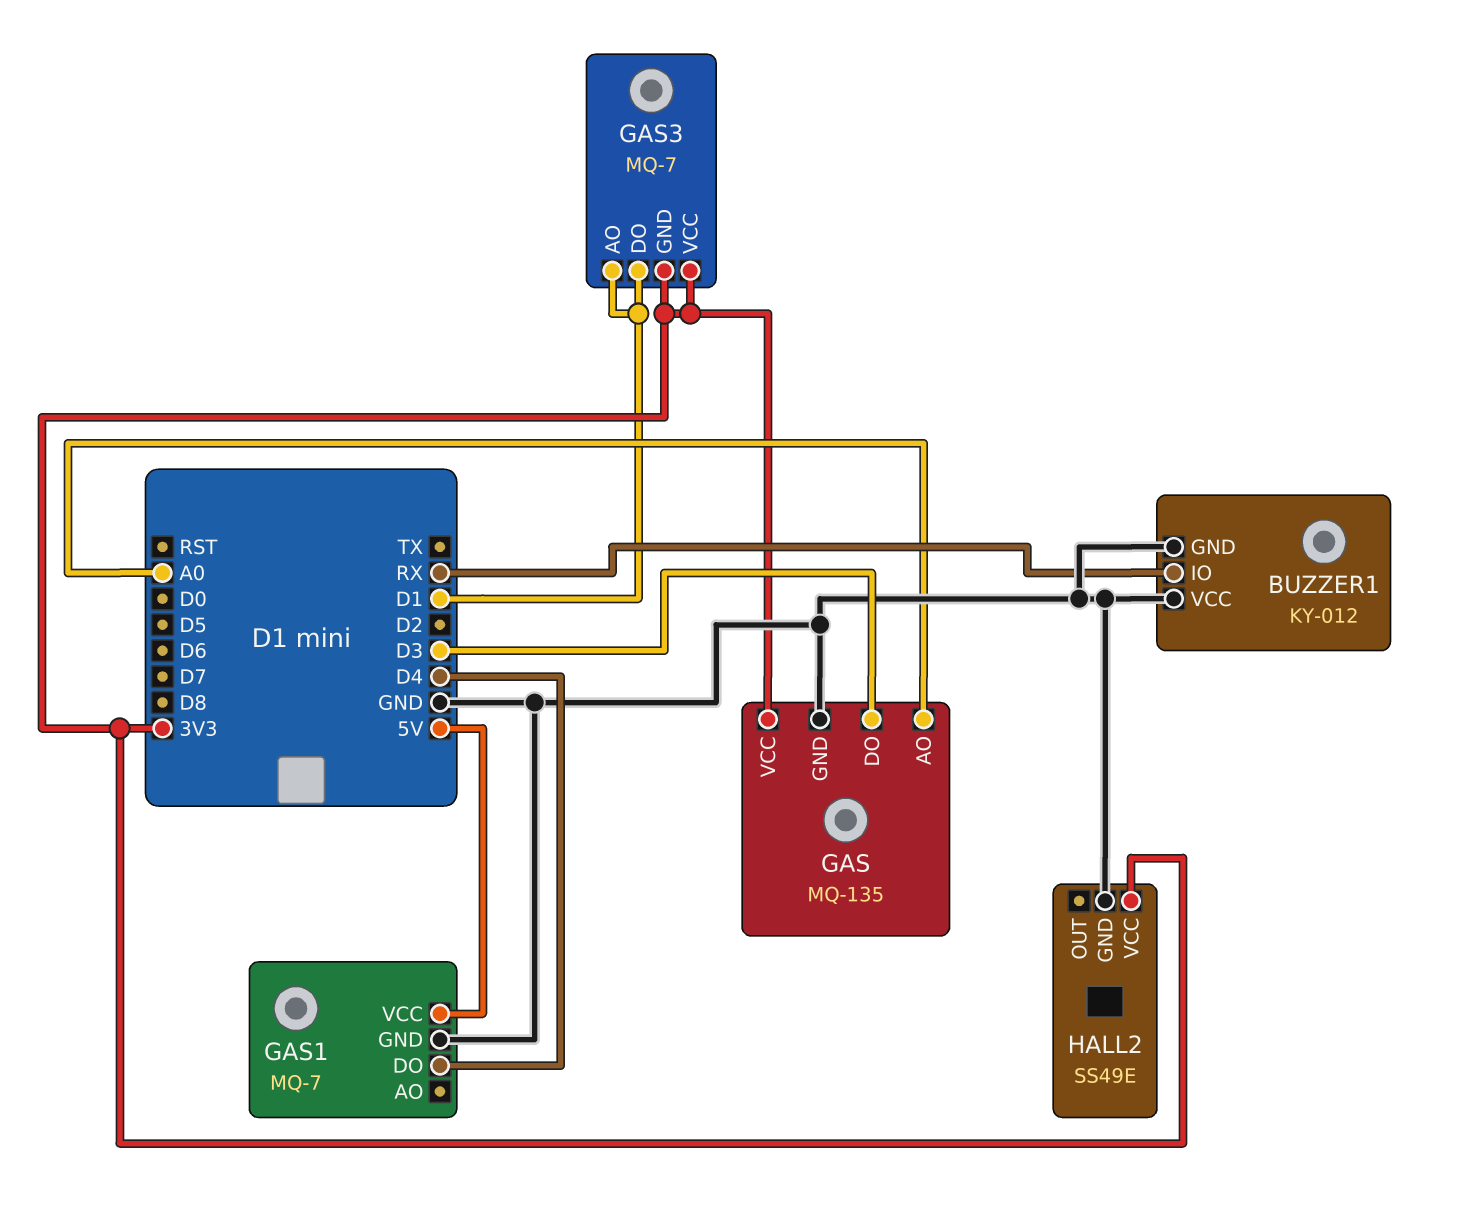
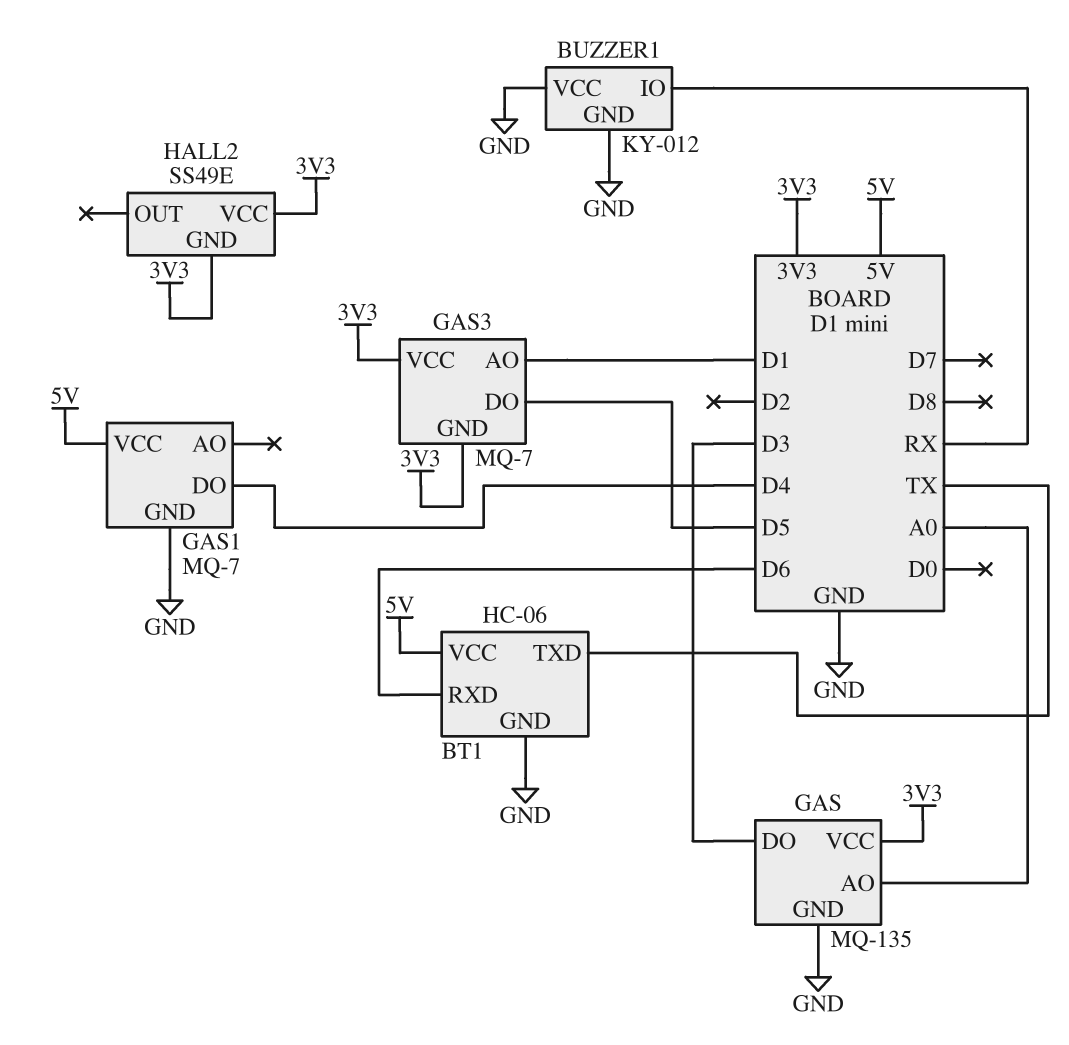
BT1: none -> HC-06
BT1 pin GND: none -> GND
BT1 pin RXD: none -> D6
BT1 pin TXD: none -> TX
BT1 pin VCC: none -> 5V
GAS3 pin DO: D1 -> D5
HALL2 pin GND: GND -> 3V3

